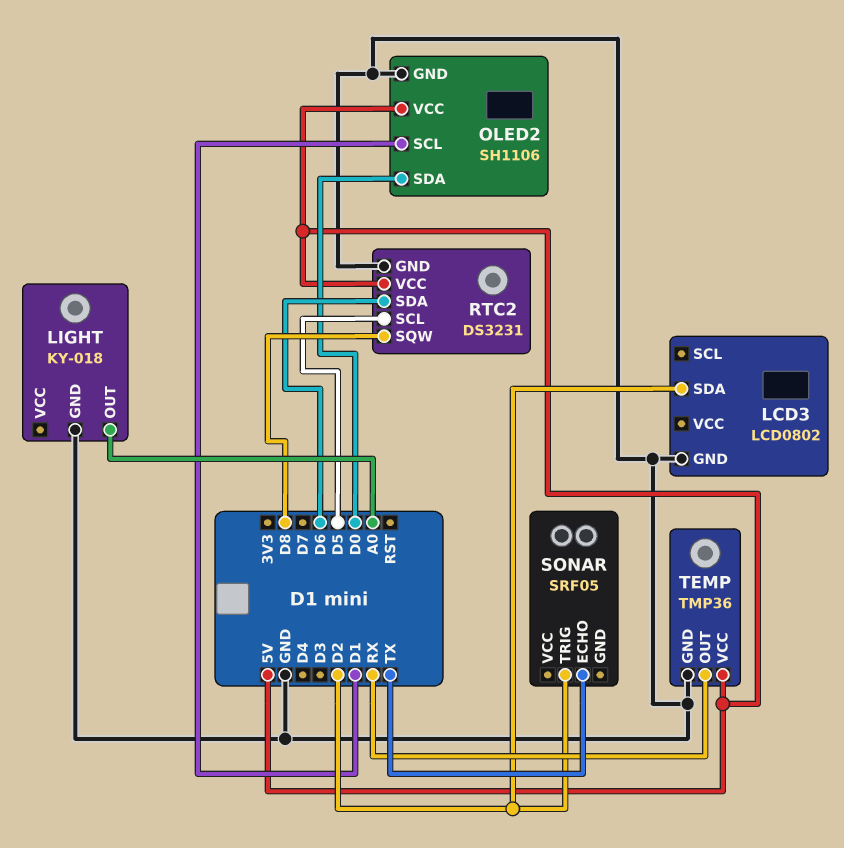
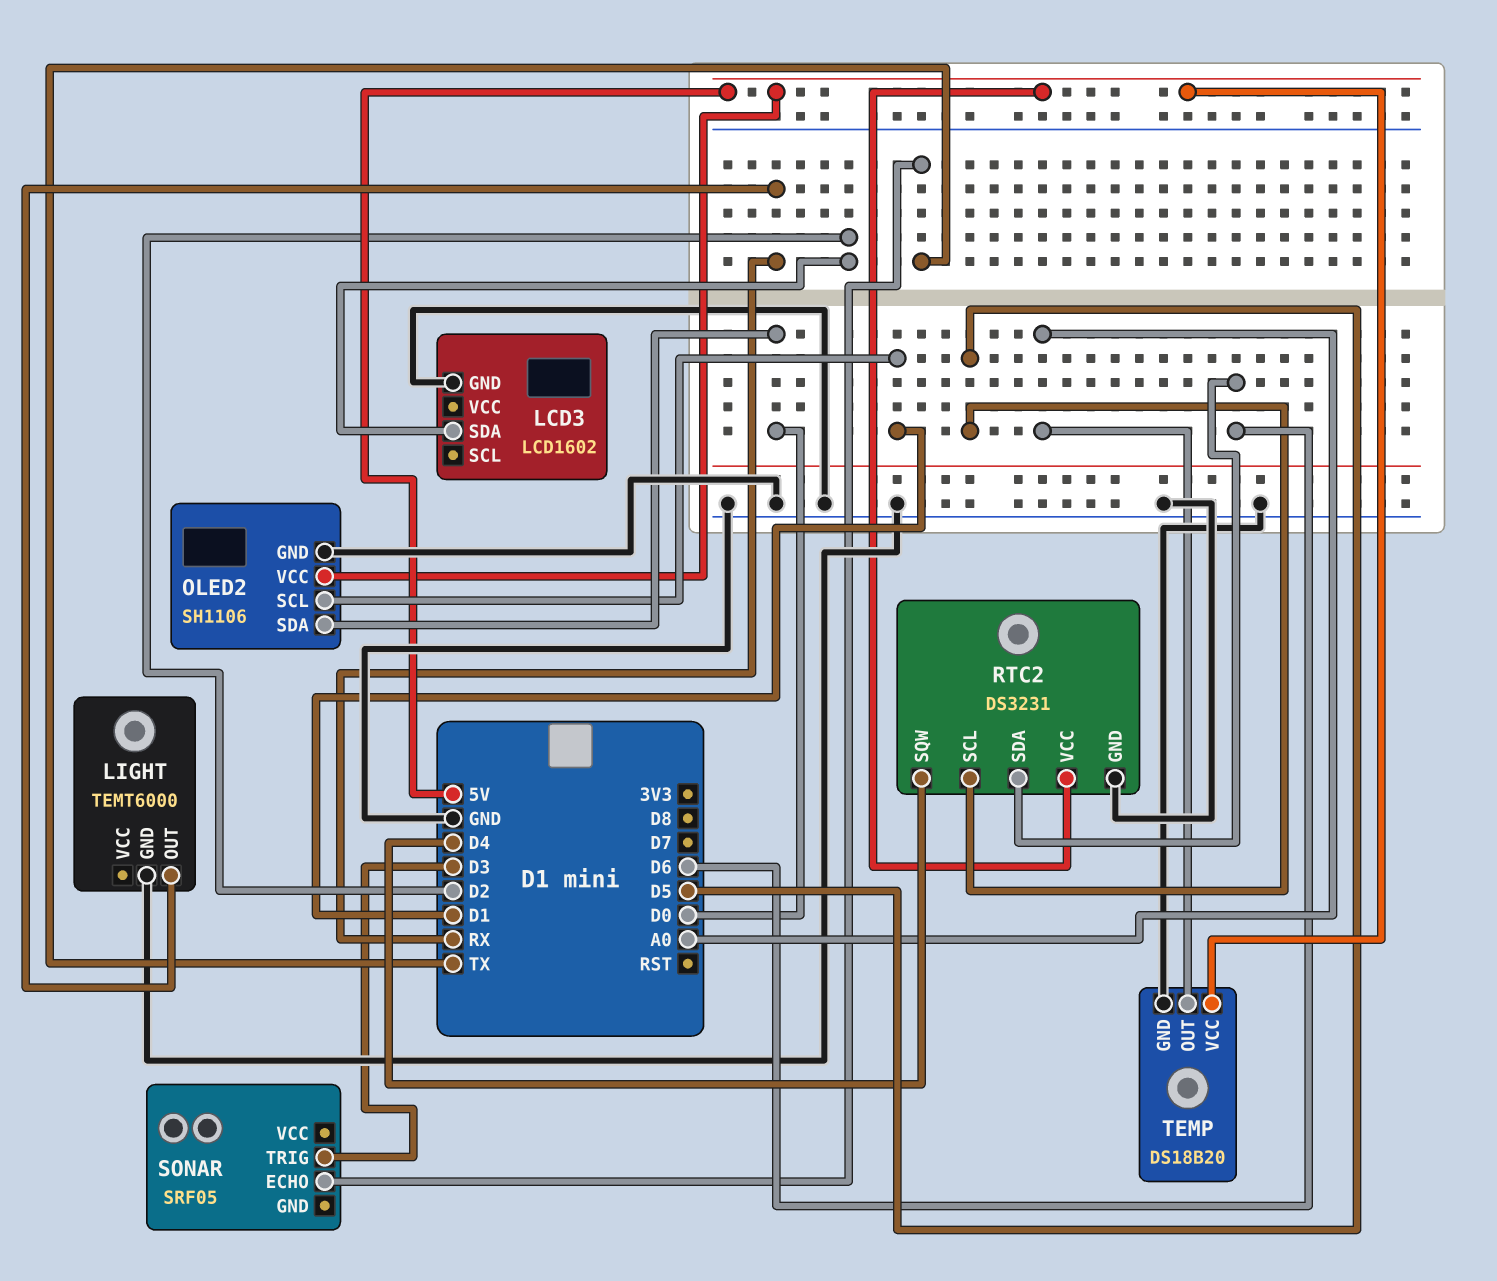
LCD3: LCD0802 -> LCD1602
LIGHT: KY-018 -> TEMT6000
LIGHT pin OUT: A0 -> RX
RTC2 pin SQW: D8 -> D4
SONAR pin TRIG: D2 -> D3
TEMP: TMP36 -> DS18B20
TEMP pin OUT: RX -> A0

